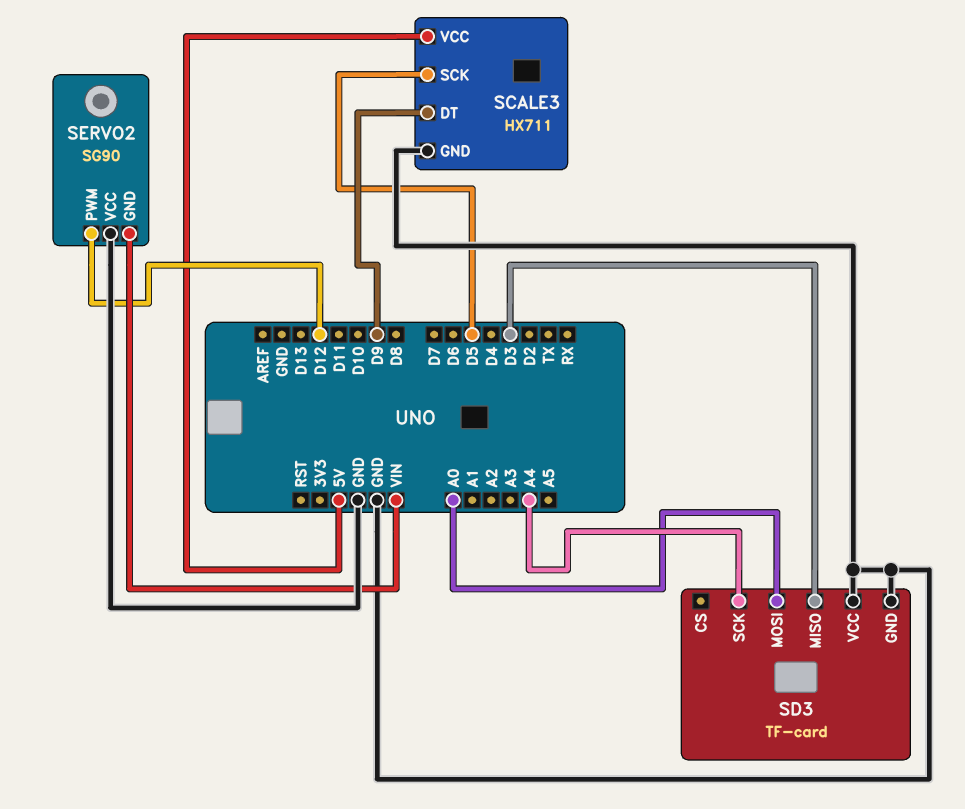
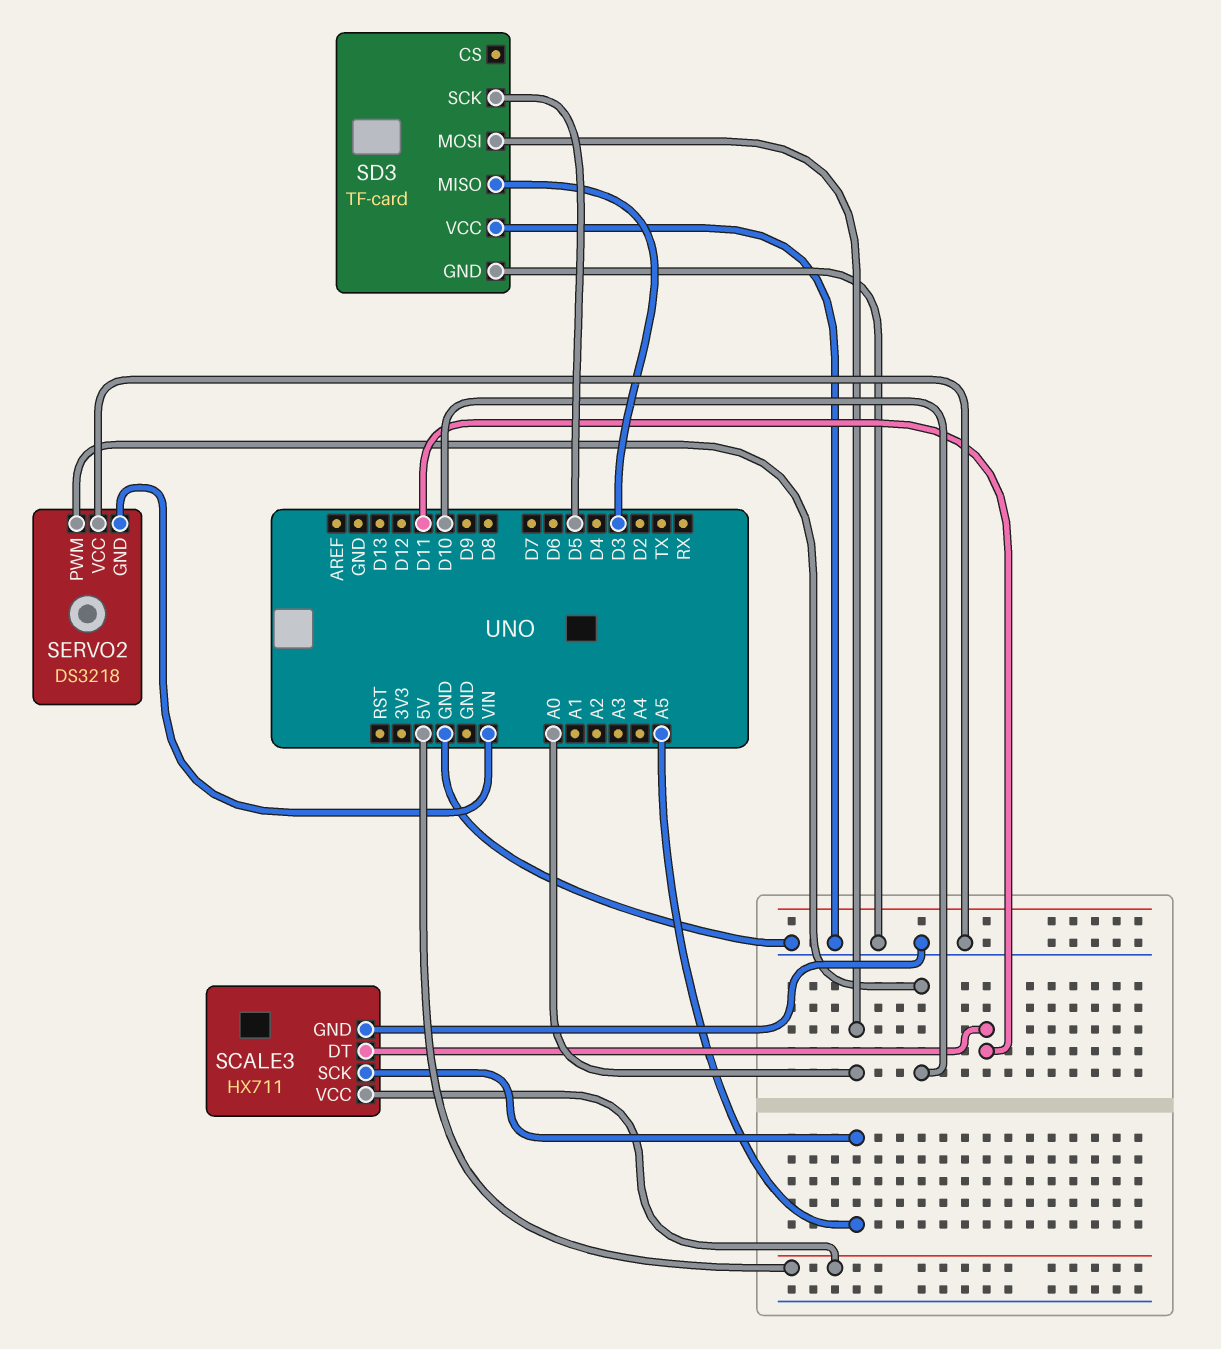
SCALE3 pin DT: D9 -> D11
SCALE3 pin SCK: D5 -> A5
SD3 pin SCK: A4 -> D5
SERVO2: SG90 -> DS3218
SERVO2 pin PWM: D12 -> D10

